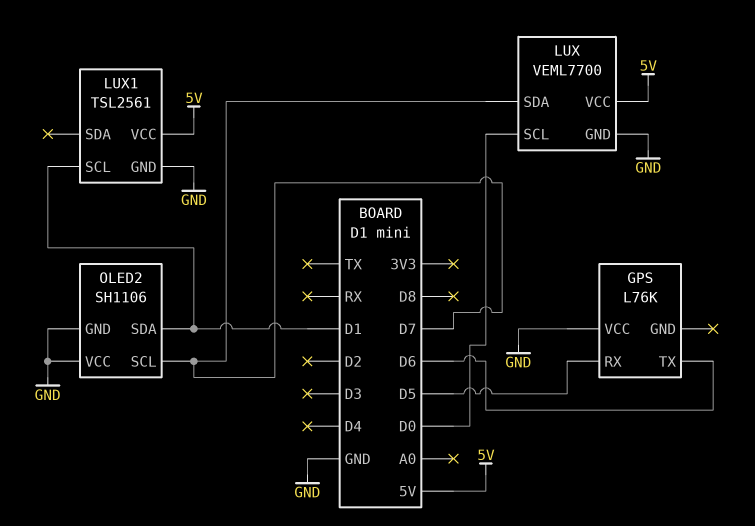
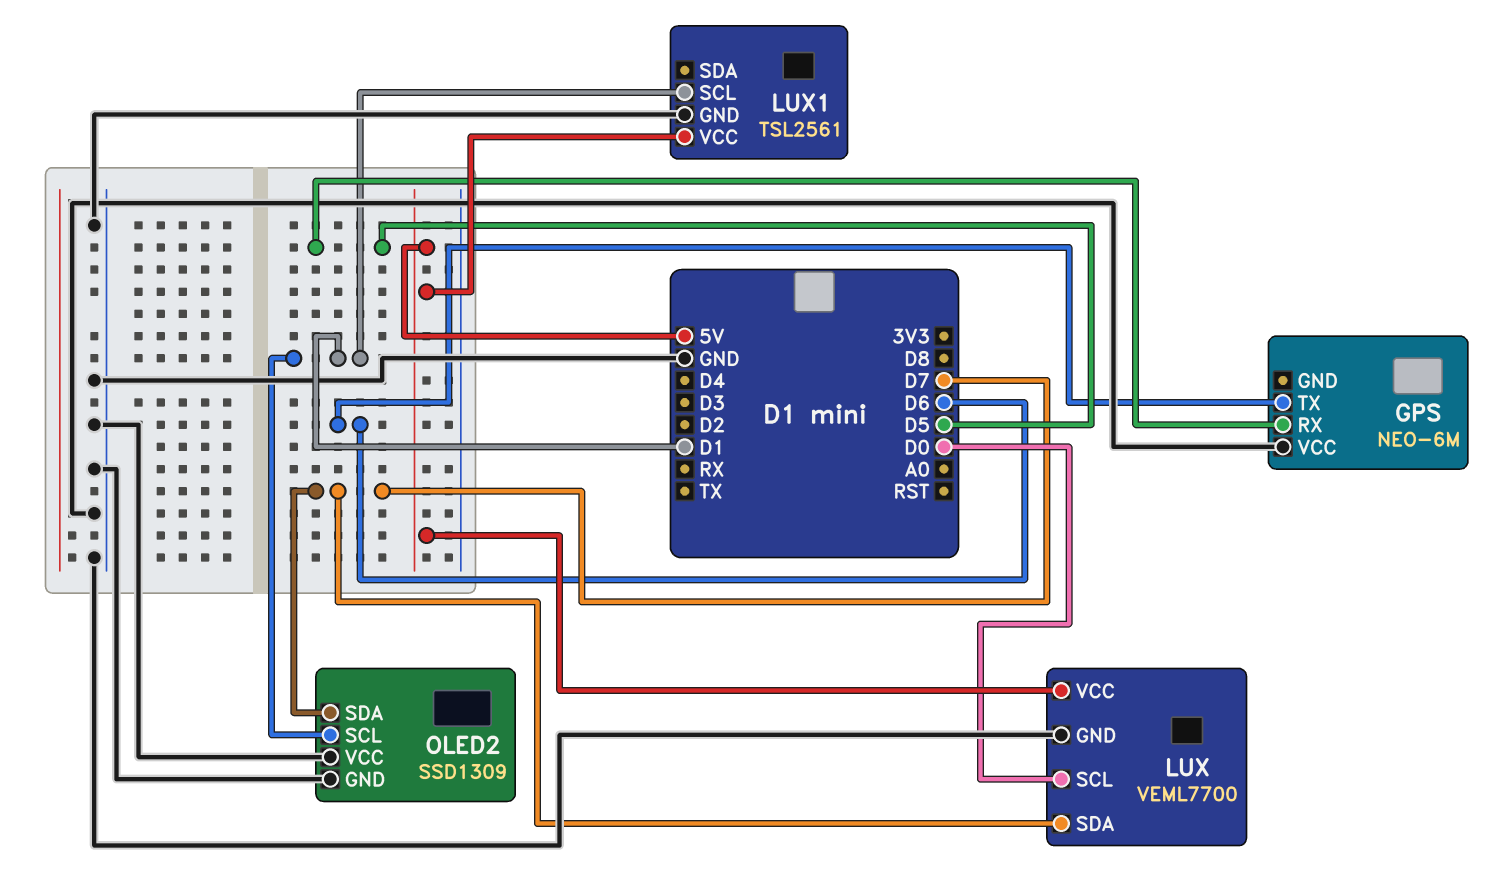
GPS: L76K -> NEO-6M
OLED2: SH1106 -> SSD1309
OLED2 pin SCL: D7 -> D1
OLED2 pin SDA: D1 -> D7

